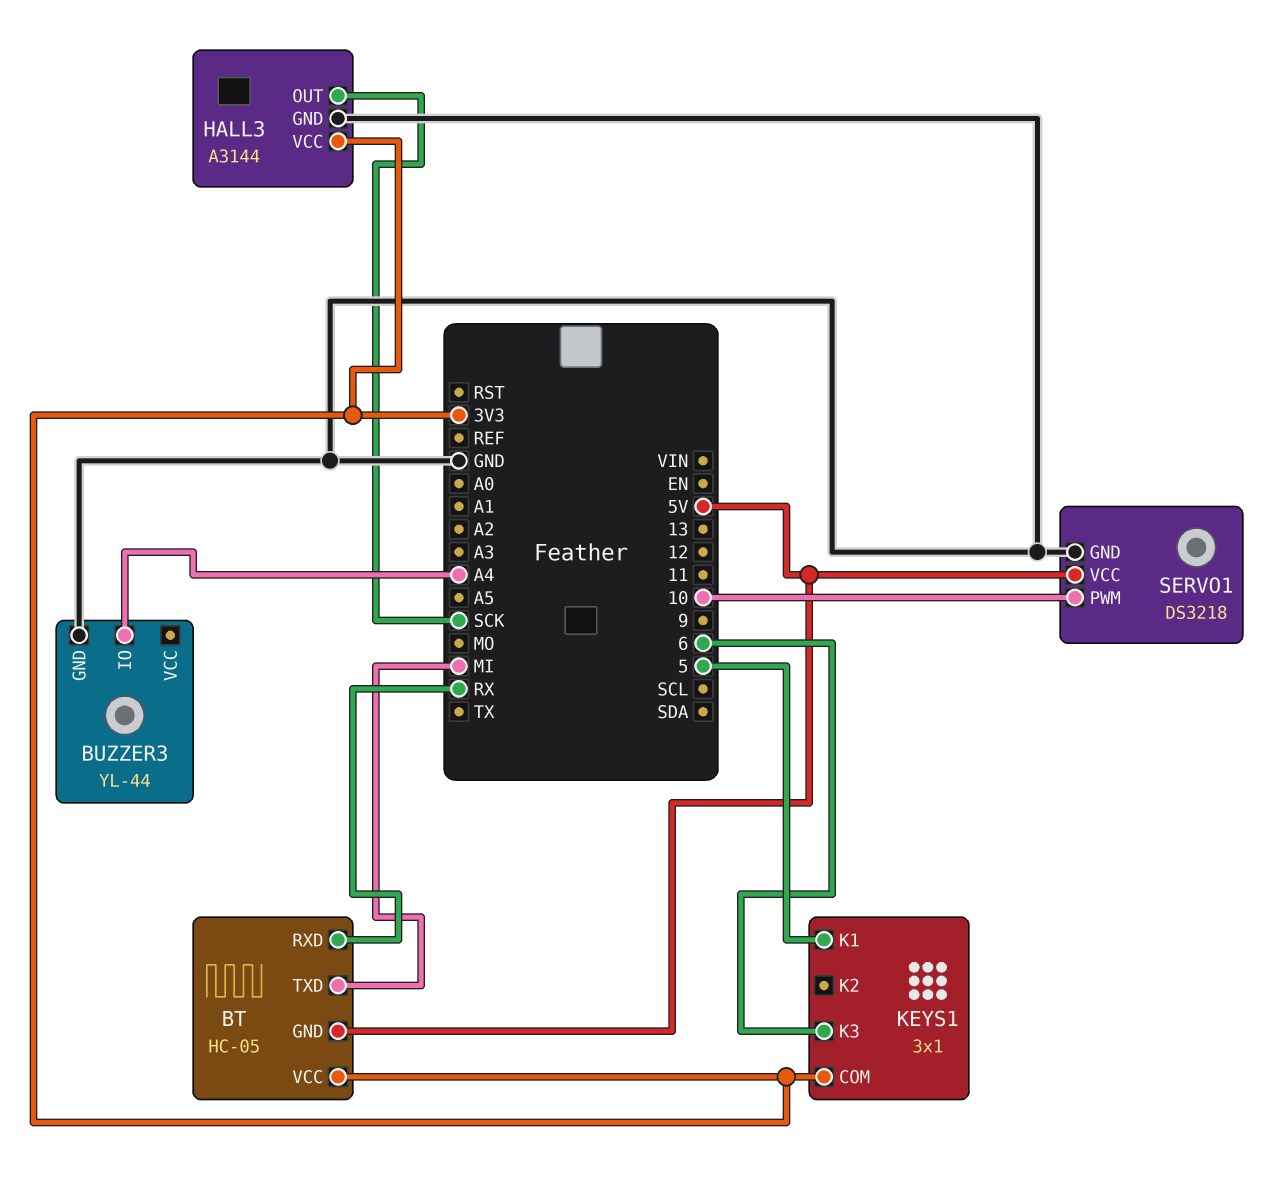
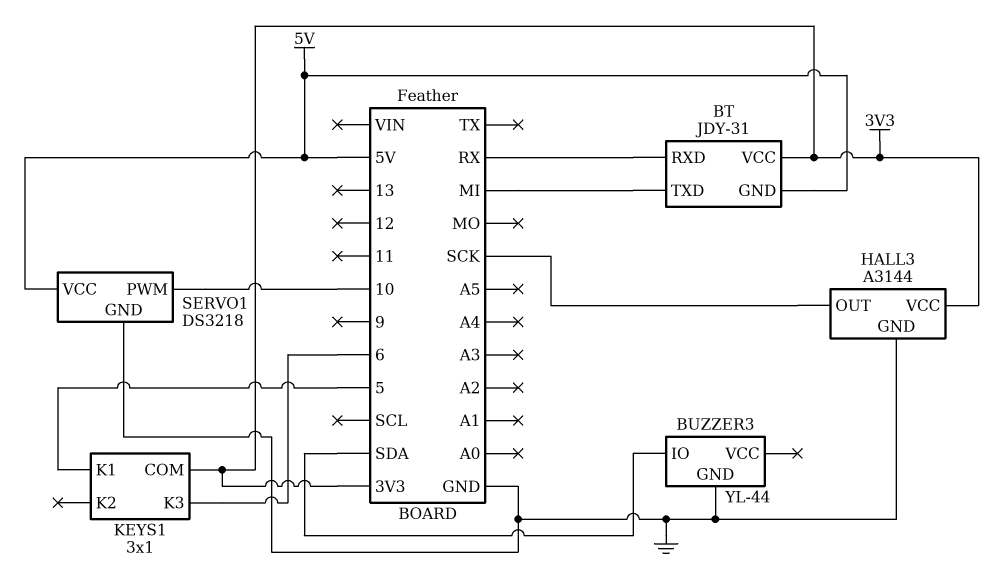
BT: HC-05 -> JDY-31
BUZZER3 pin IO: A4 -> SDA

